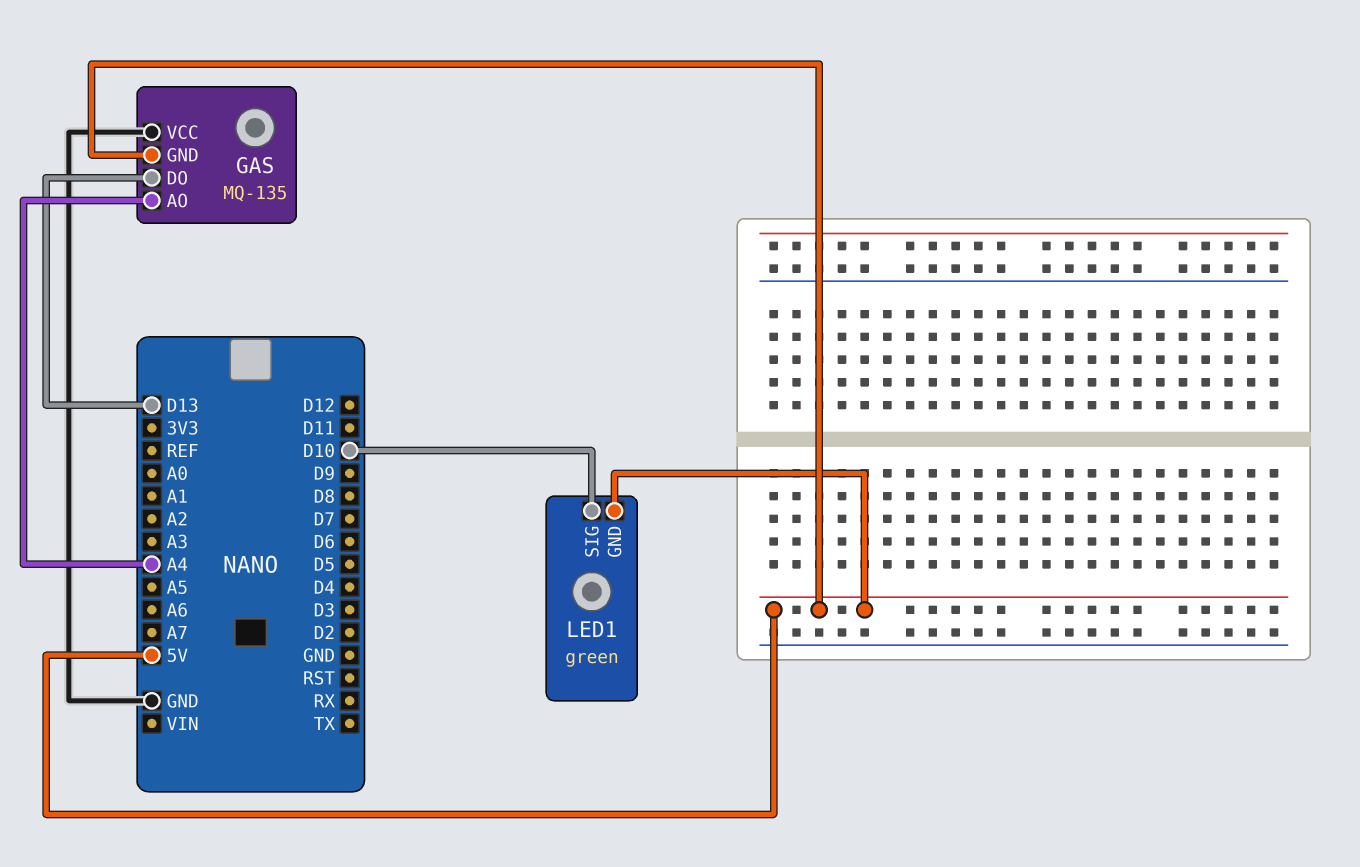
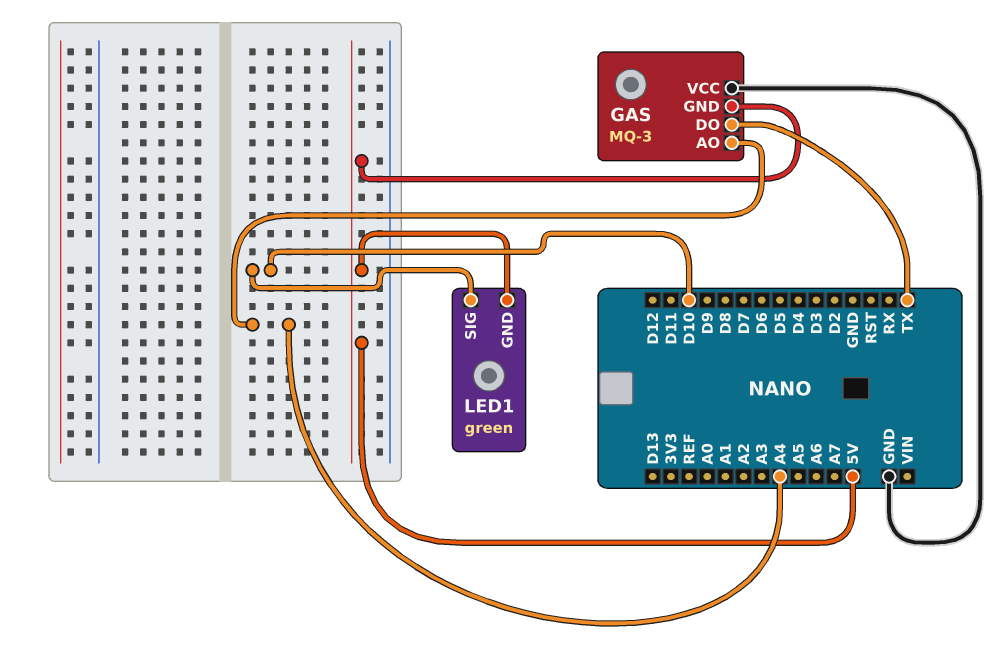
GAS: MQ-135 -> MQ-3
GAS pin DO: D13 -> TX

